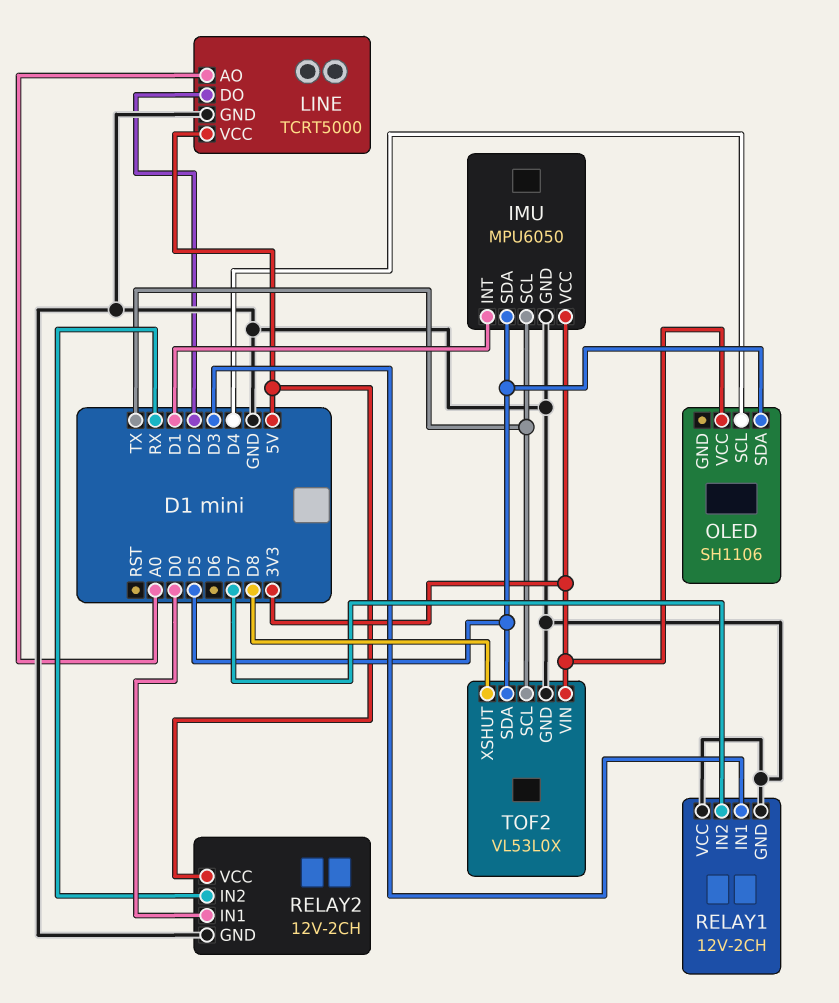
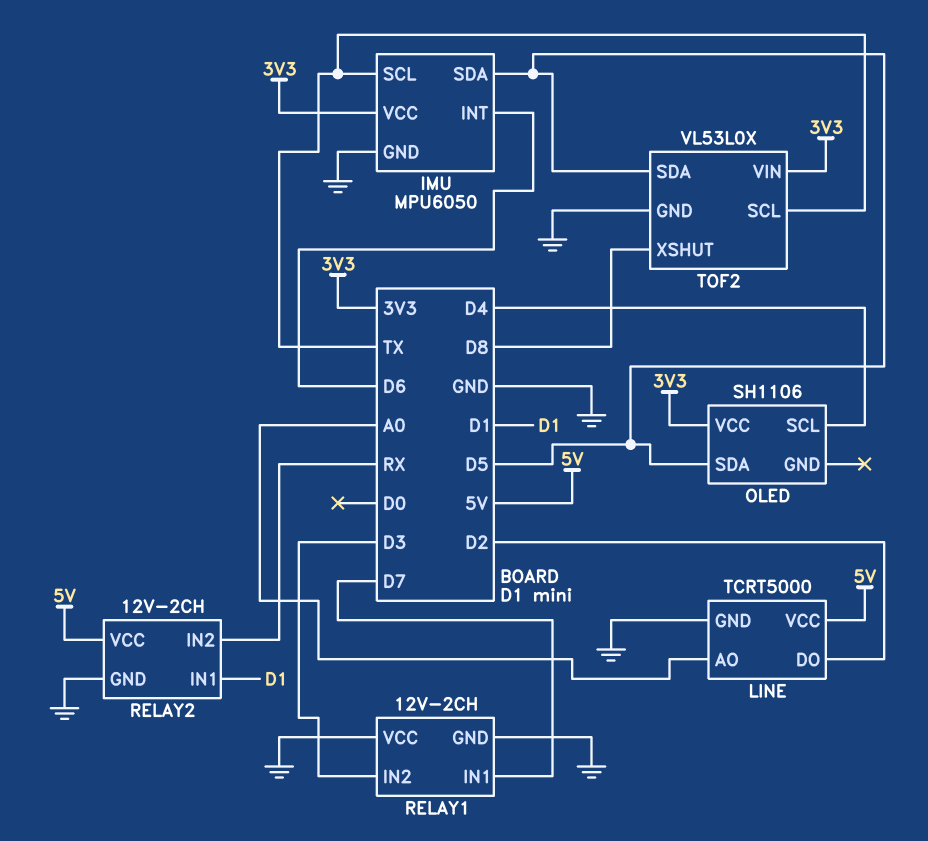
IMU pin INT: D1 -> D6
RELAY1 pin IN1: D3 -> D7
RELAY1 pin IN2: D7 -> D3
RELAY2 pin IN1: D0 -> D1

